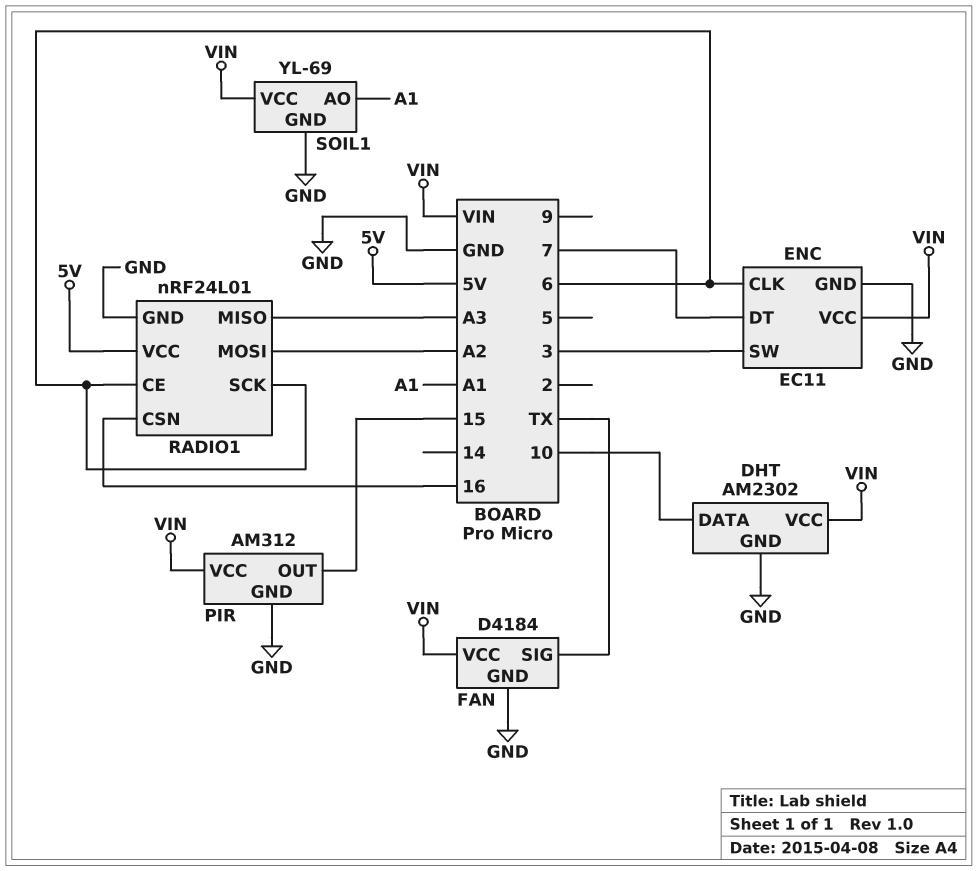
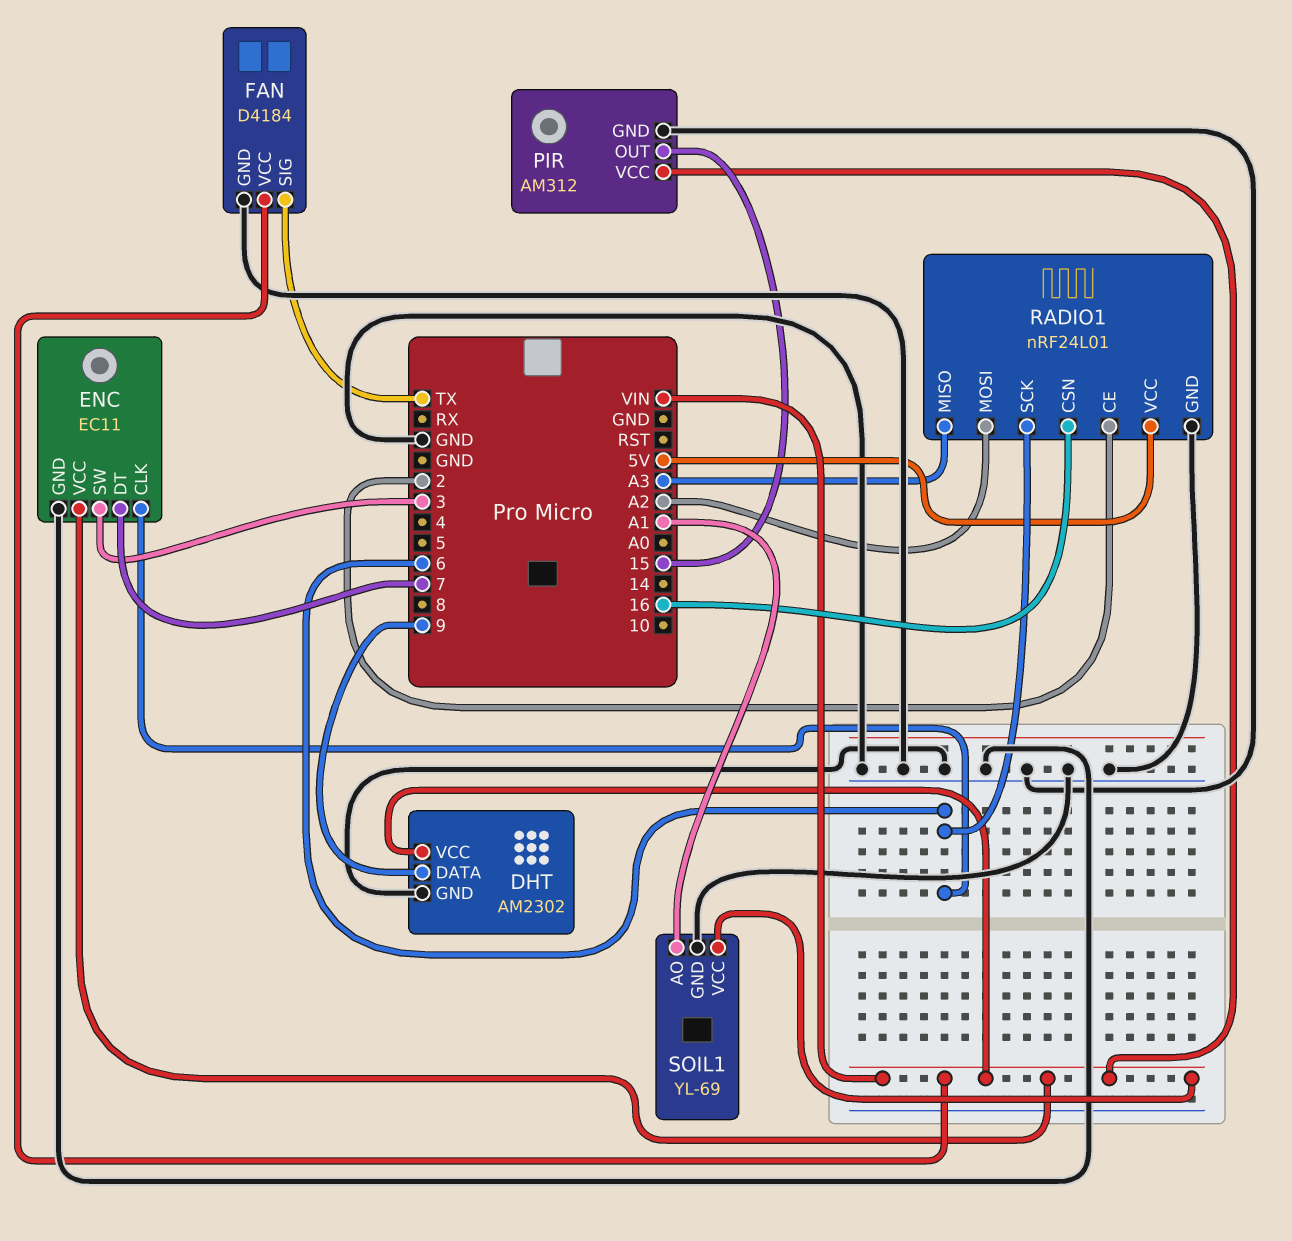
DHT pin DATA: 10 -> 9
RADIO1 pin CE: 6 -> 2

